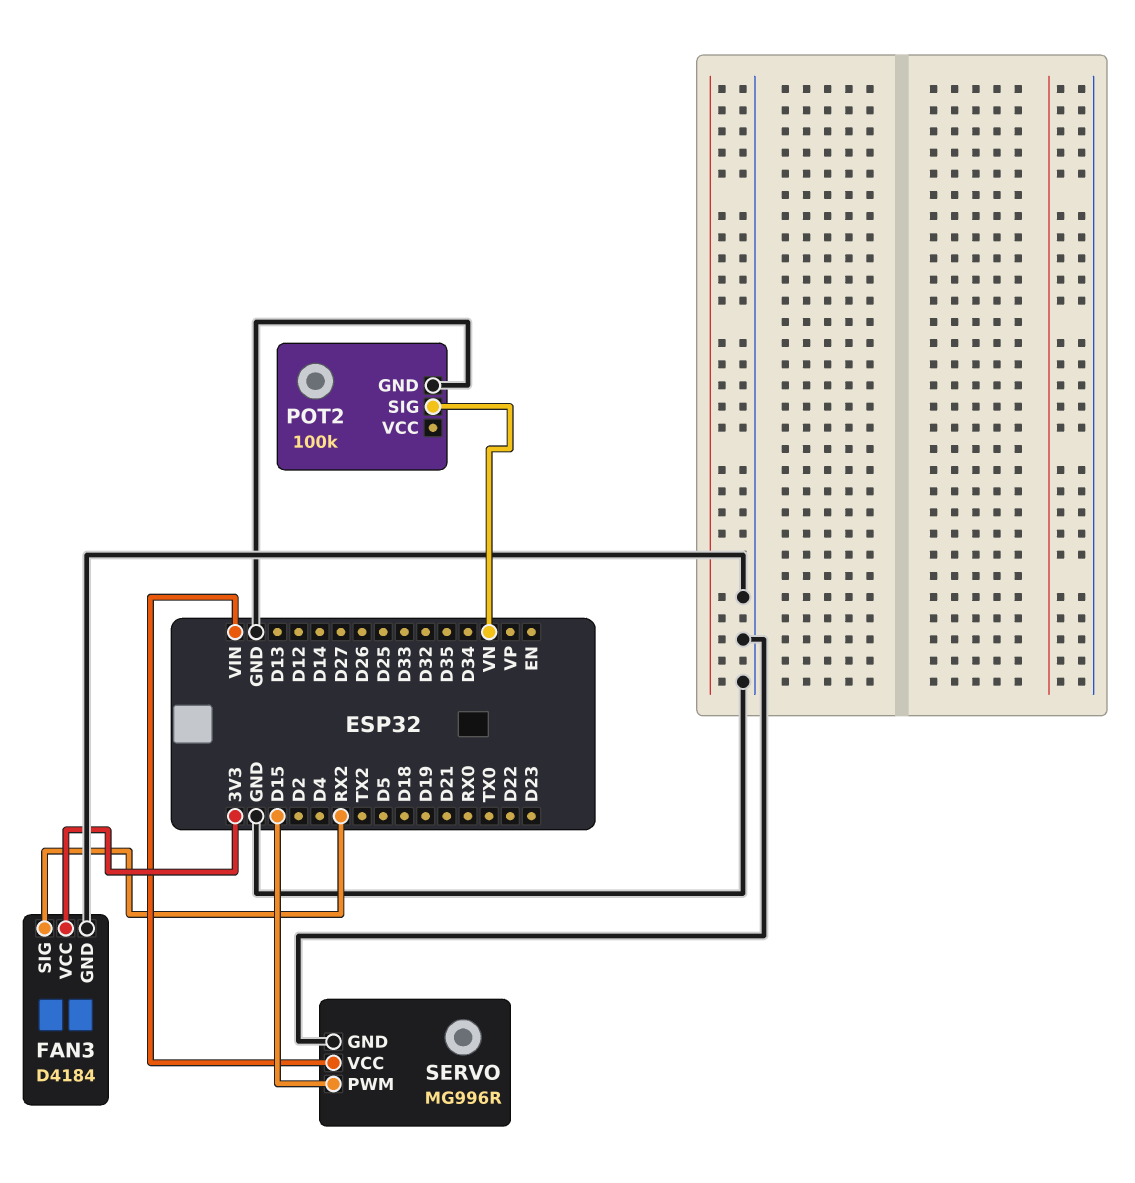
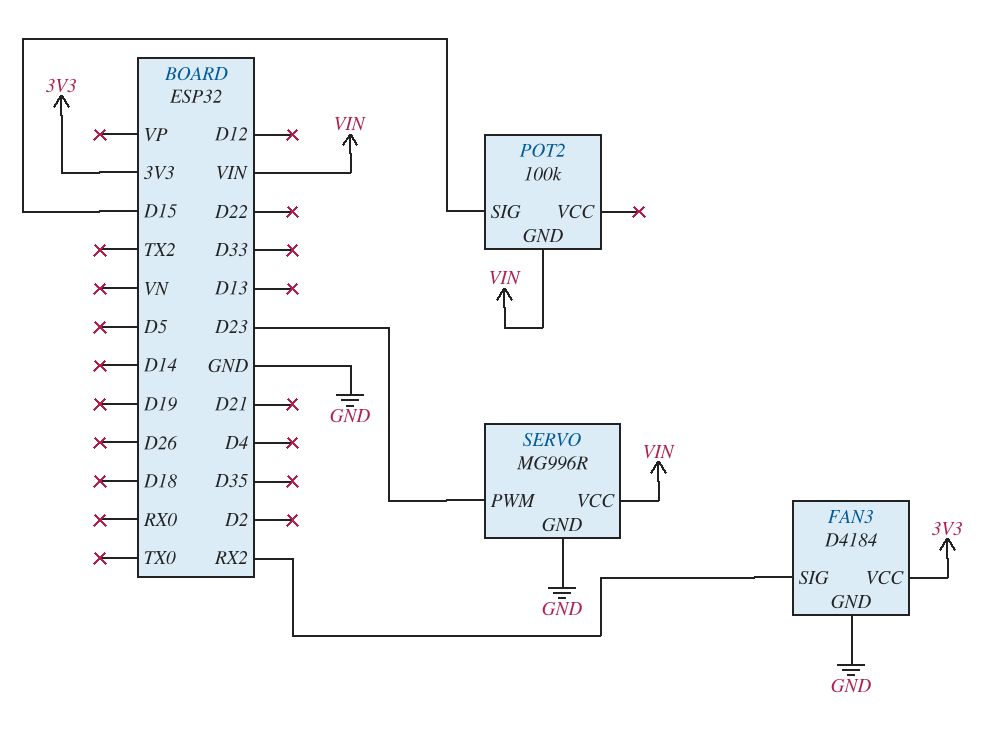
POT2 pin GND: GND -> VIN
POT2 pin SIG: VN -> D15
SERVO pin PWM: D15 -> D23

